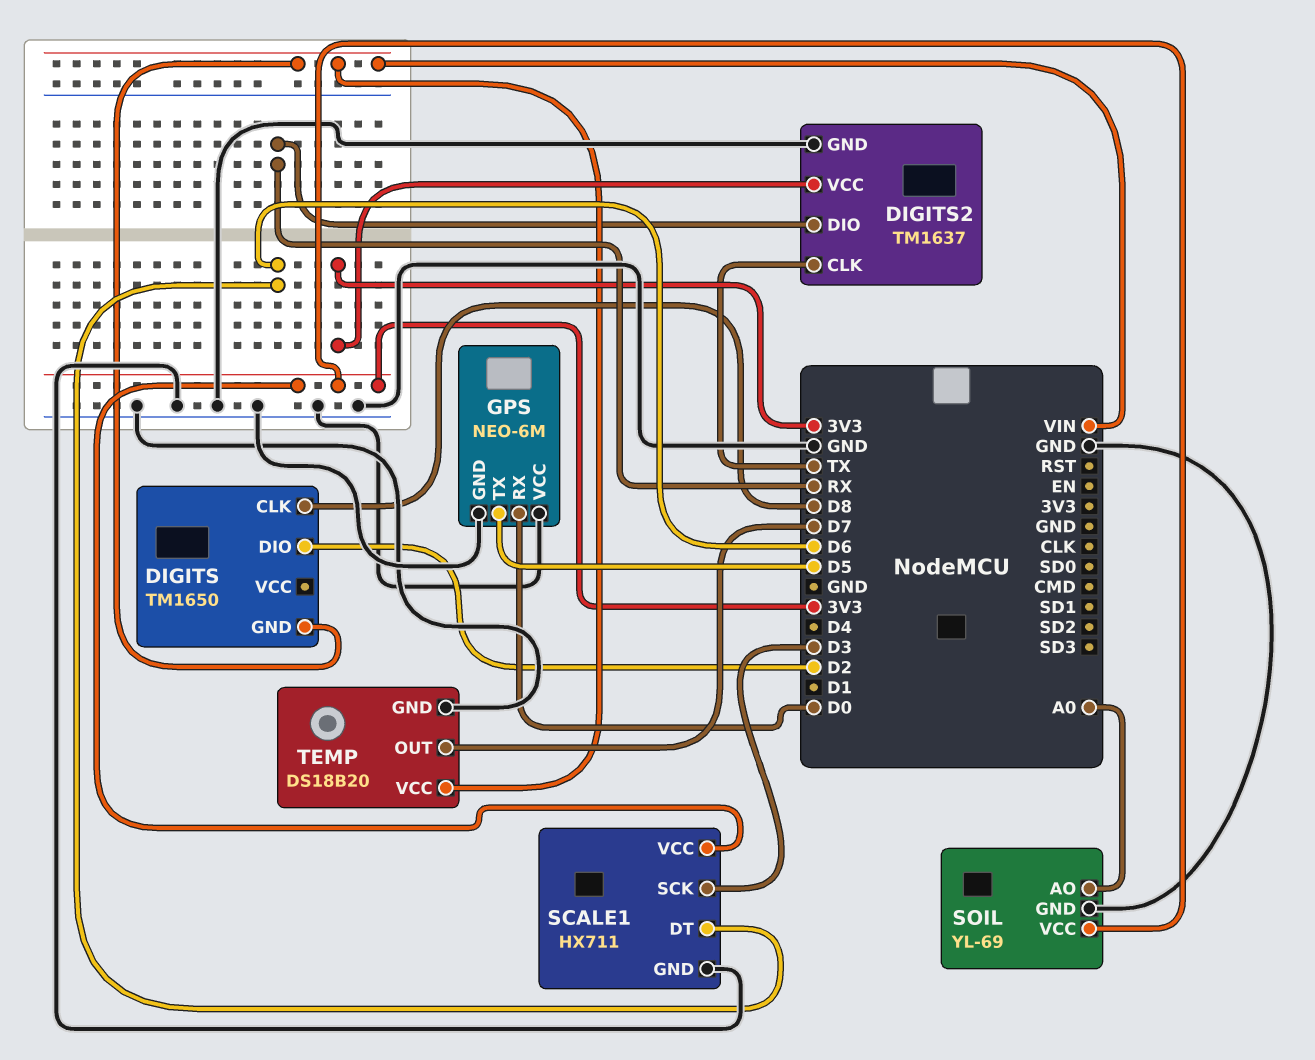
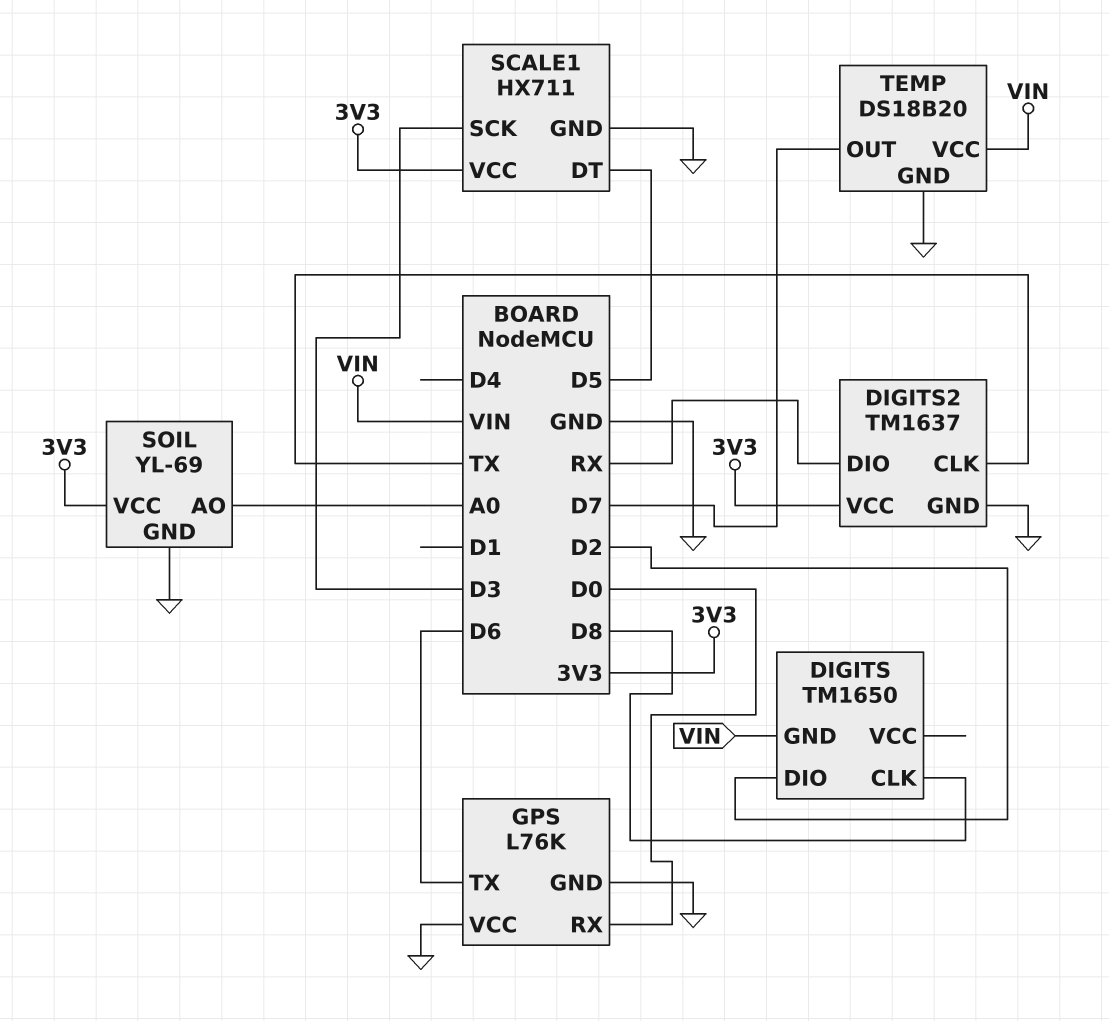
GPS: NEO-6M -> L76K
GPS pin TX: D5 -> D6
SCALE1 pin DT: D6 -> D5

